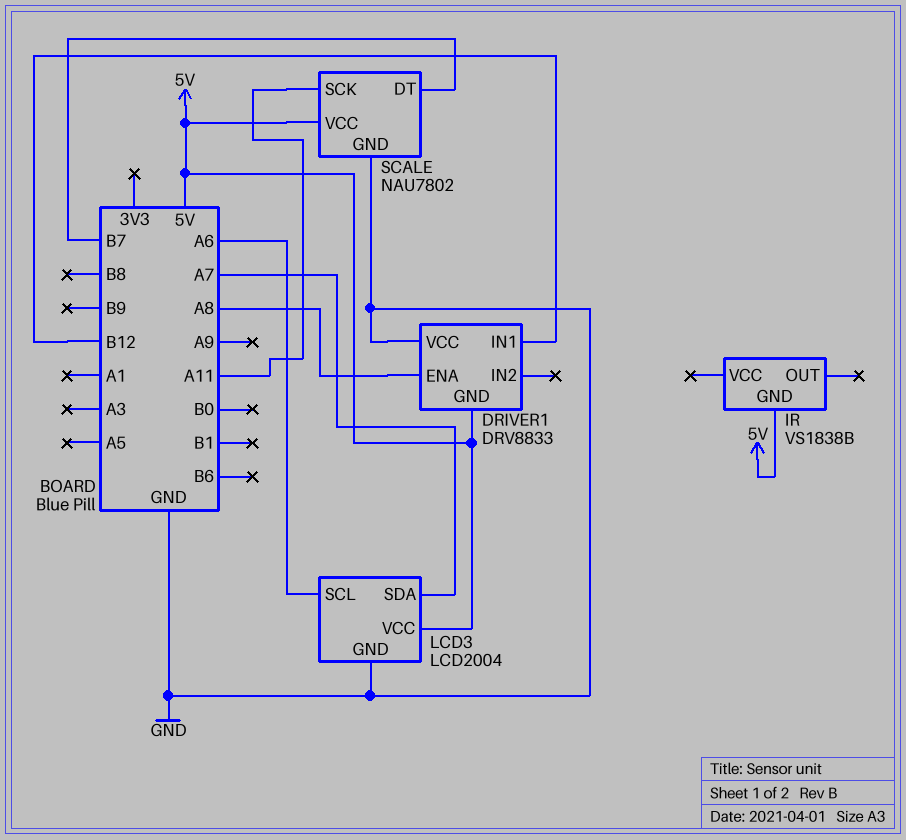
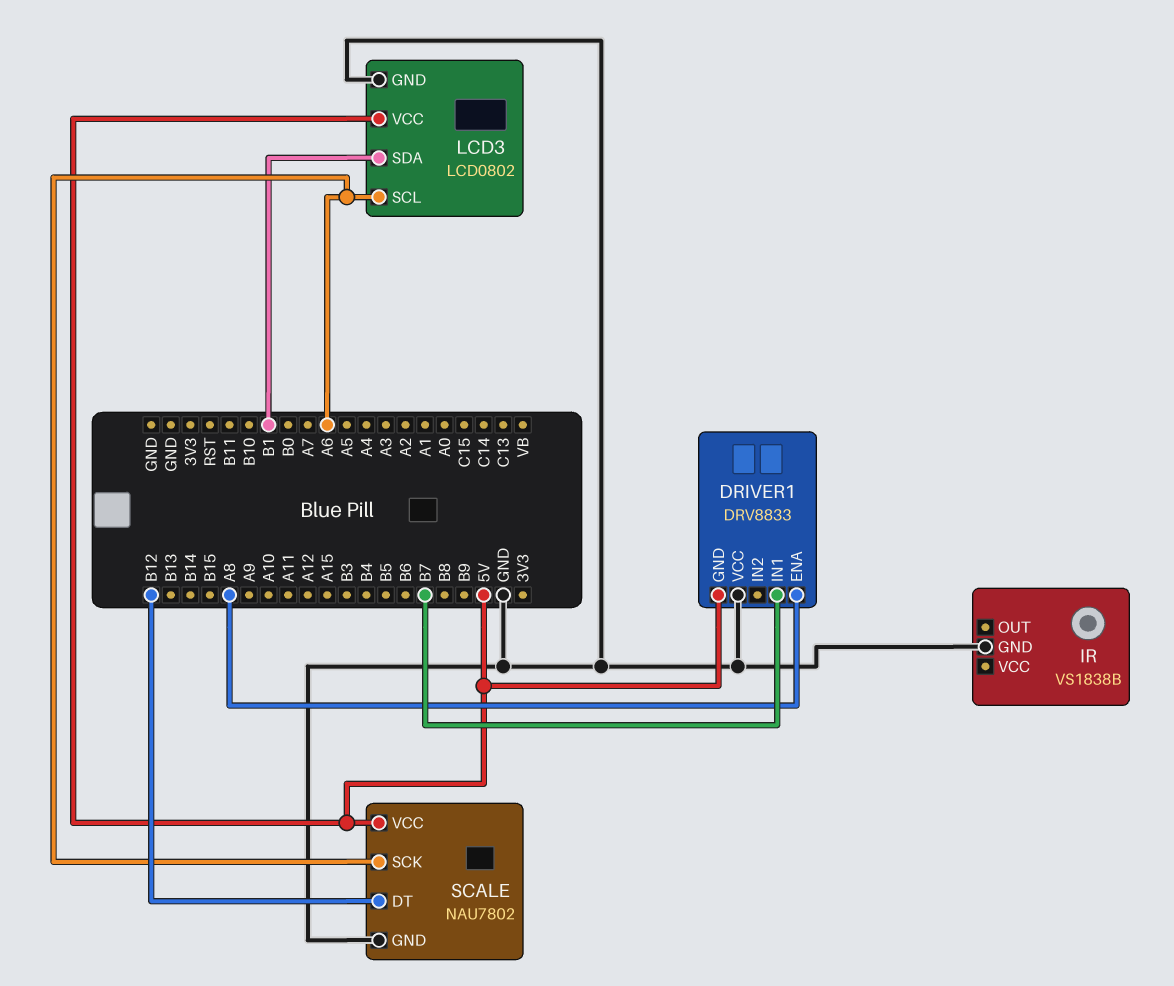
DRIVER1 pin IN1: B12 -> B7
IR pin GND: 5V -> GND
LCD3: LCD2004 -> LCD0802
LCD3 pin SDA: A7 -> B1
SCALE pin DT: B7 -> B12
SCALE pin SCK: A11 -> A6

